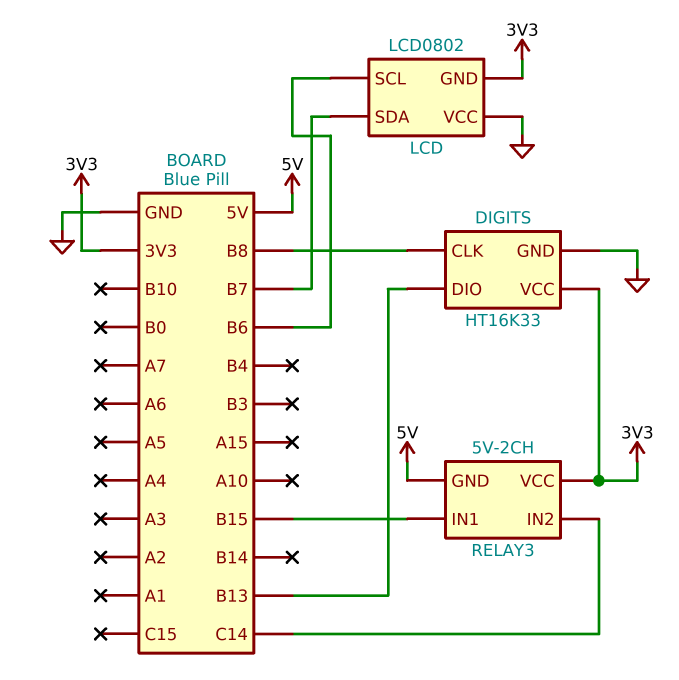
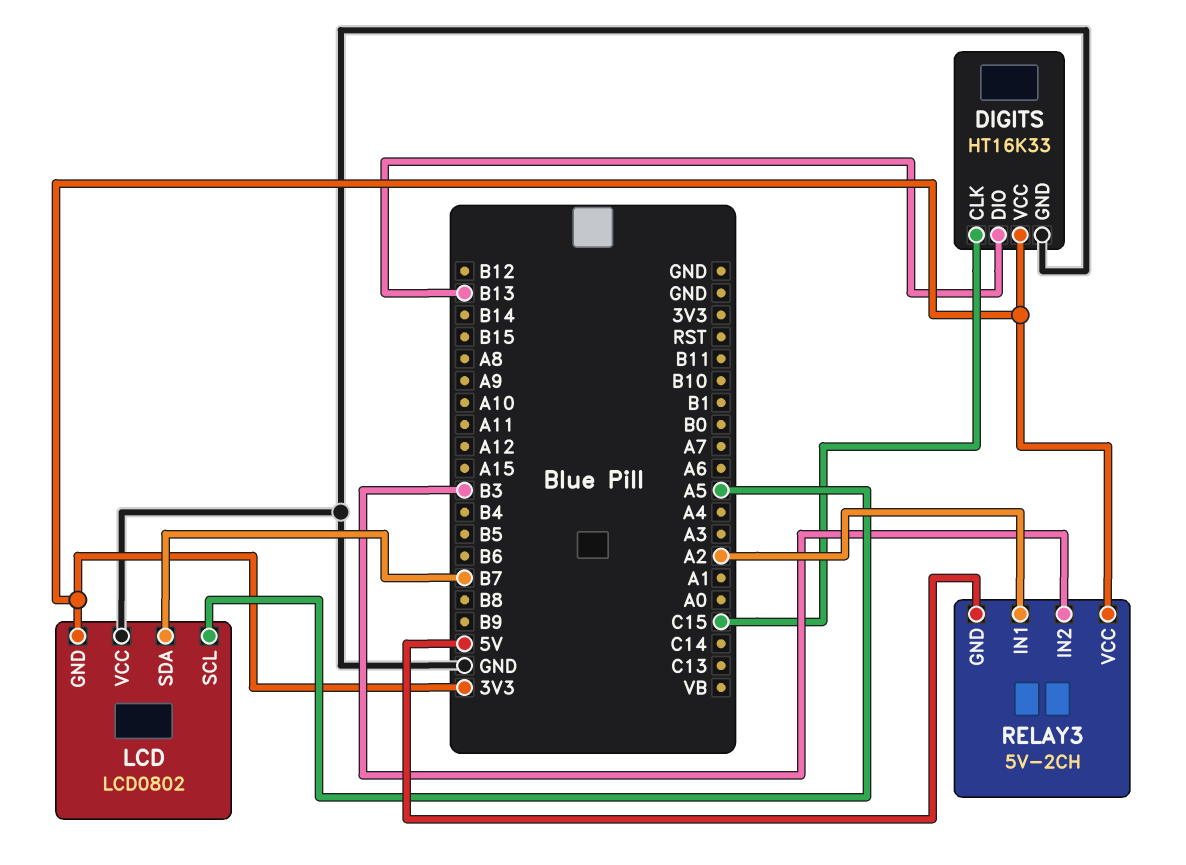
DIGITS pin CLK: B8 -> C15
LCD pin SCL: B6 -> A5
RELAY3 pin IN1: B15 -> A2
RELAY3 pin IN2: C14 -> B3

